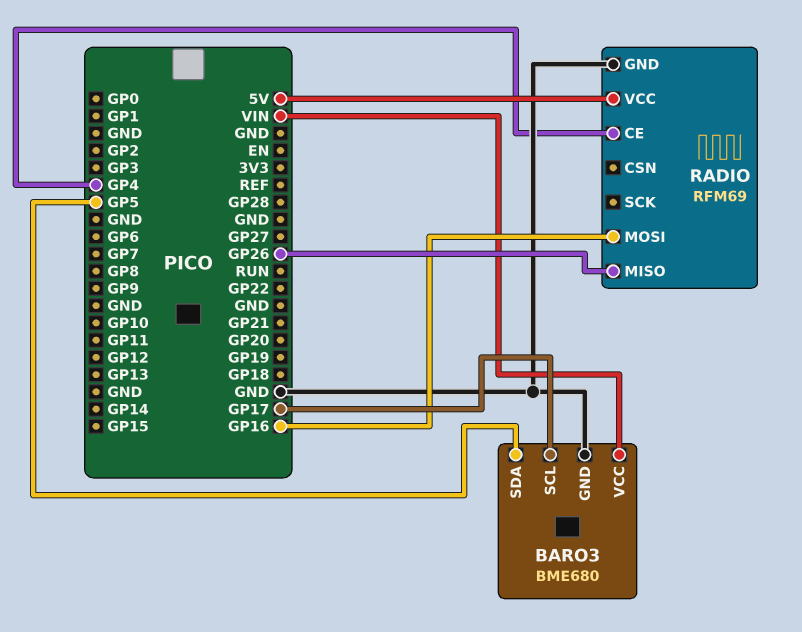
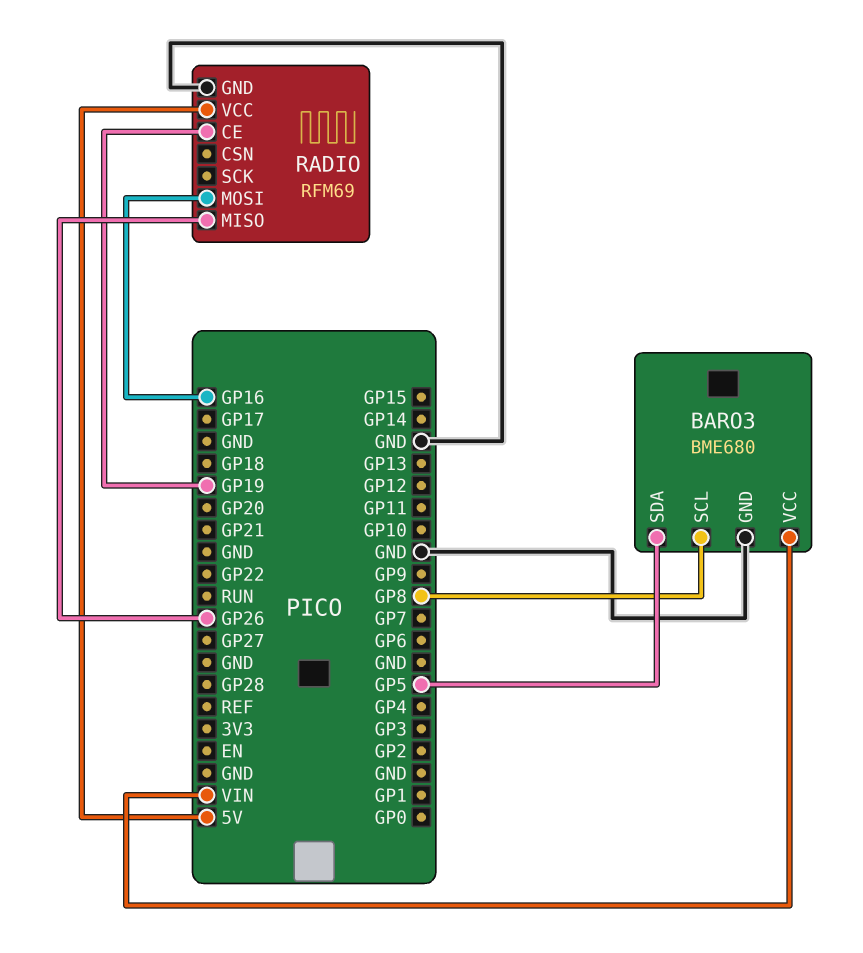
BARO3 pin SCL: GP17 -> GP8
RADIO pin CE: GP4 -> GP19

